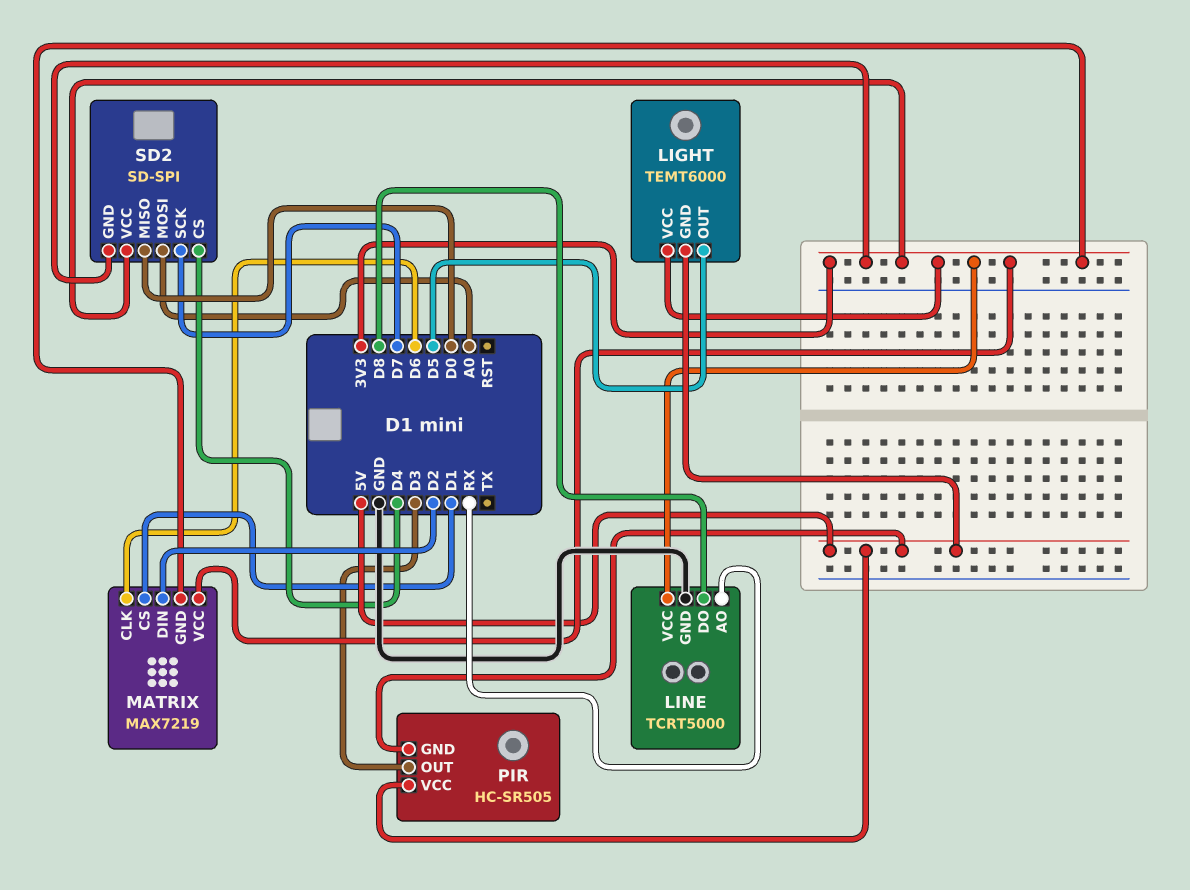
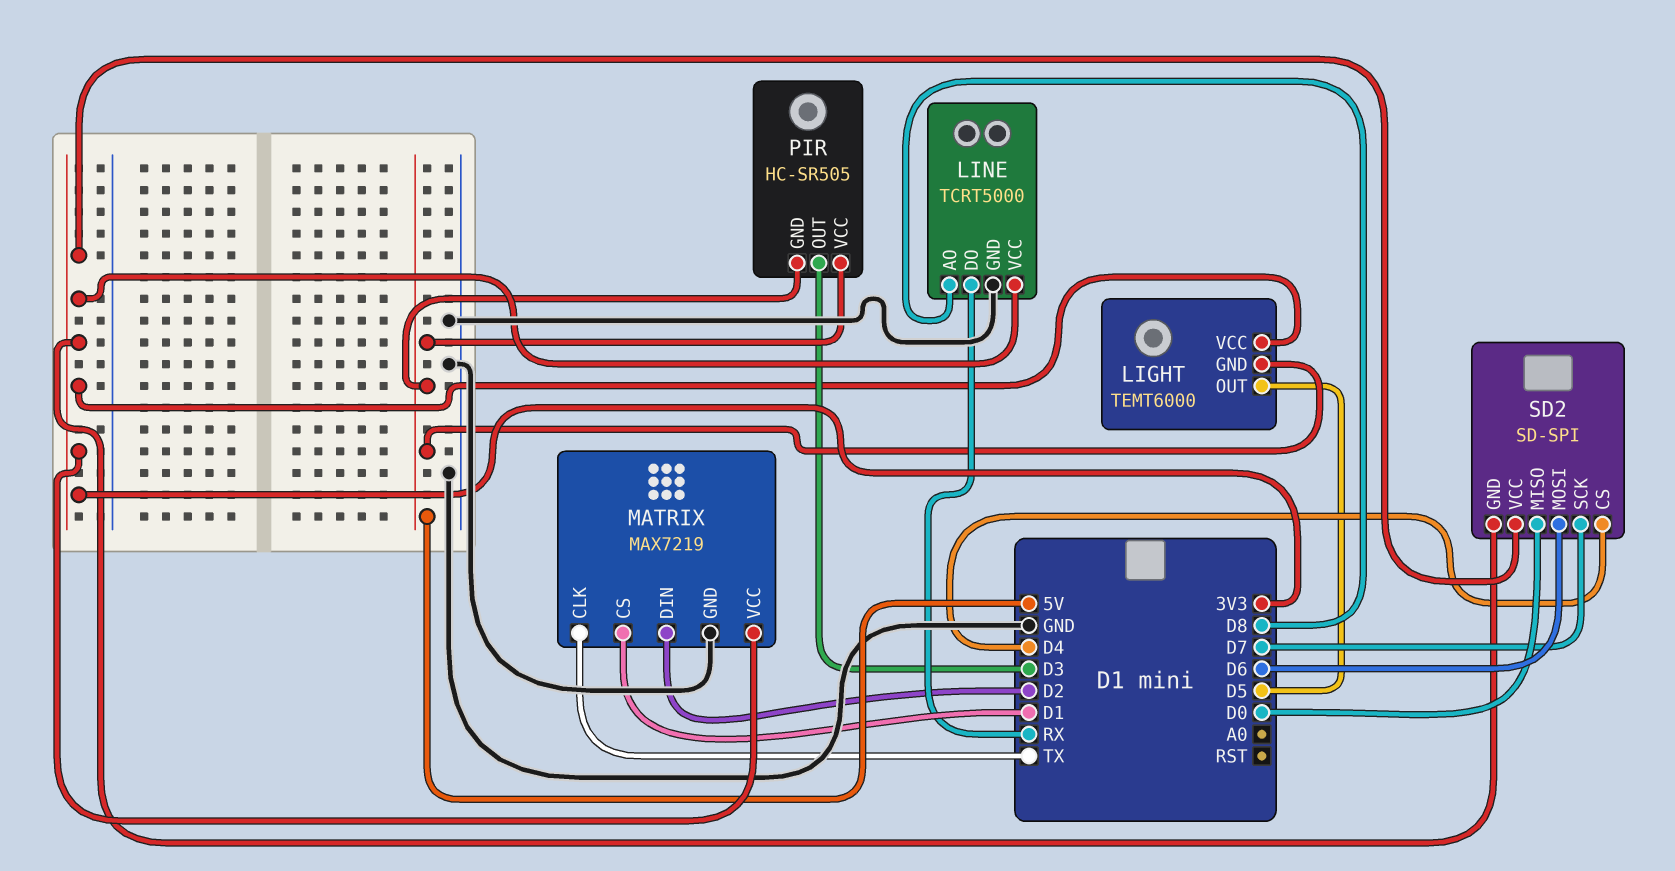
LINE pin AO: RX -> D8
LINE pin DO: D8 -> RX
MATRIX pin CLK: D6 -> TX
MATRIX pin GND: 3V3 -> GND
SD2 pin MOSI: A0 -> D6

